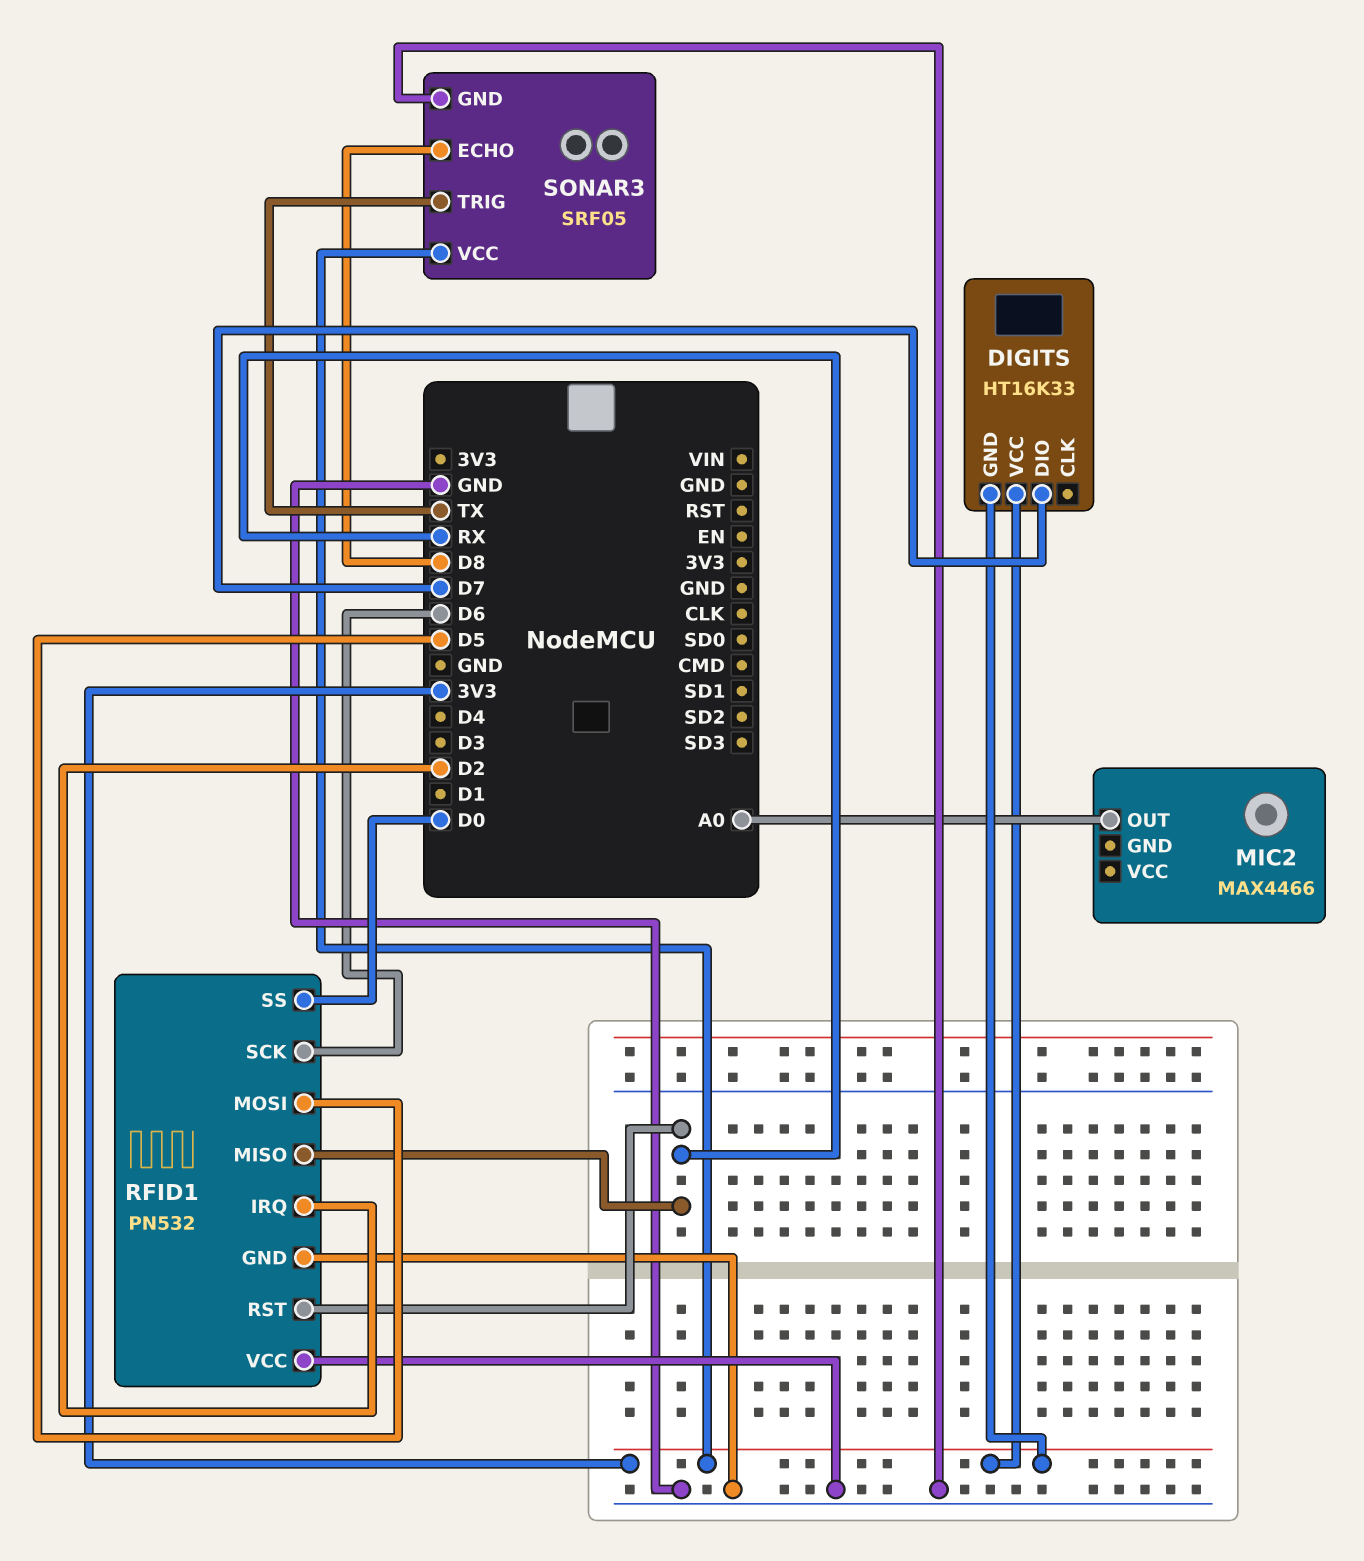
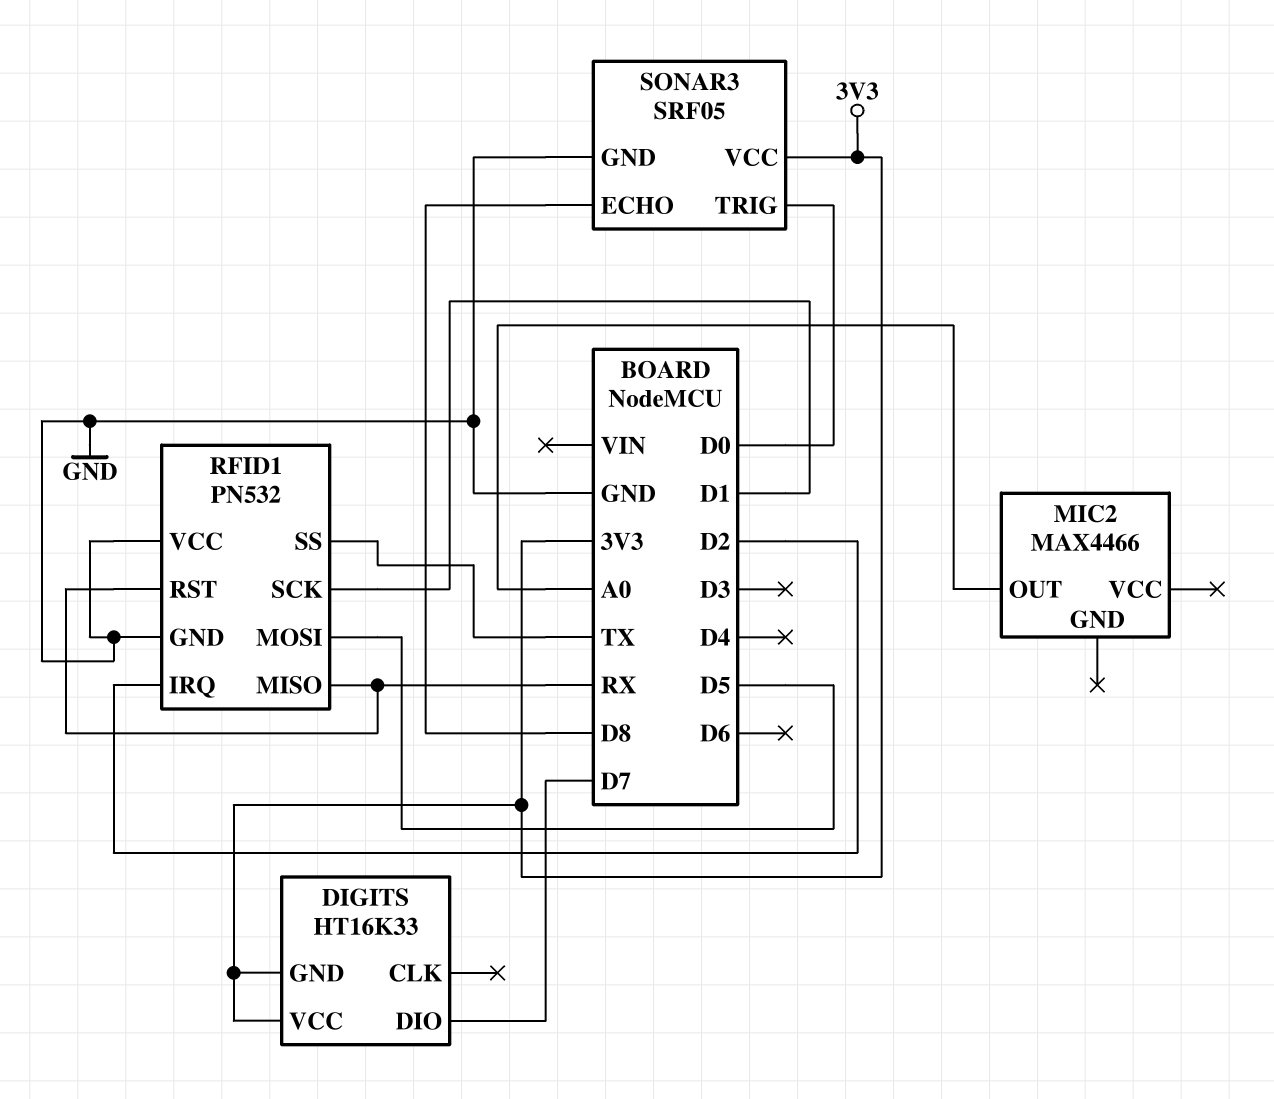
RFID1 pin SCK: D6 -> D1
RFID1 pin SS: D0 -> TX
SONAR3 pin TRIG: TX -> D0

